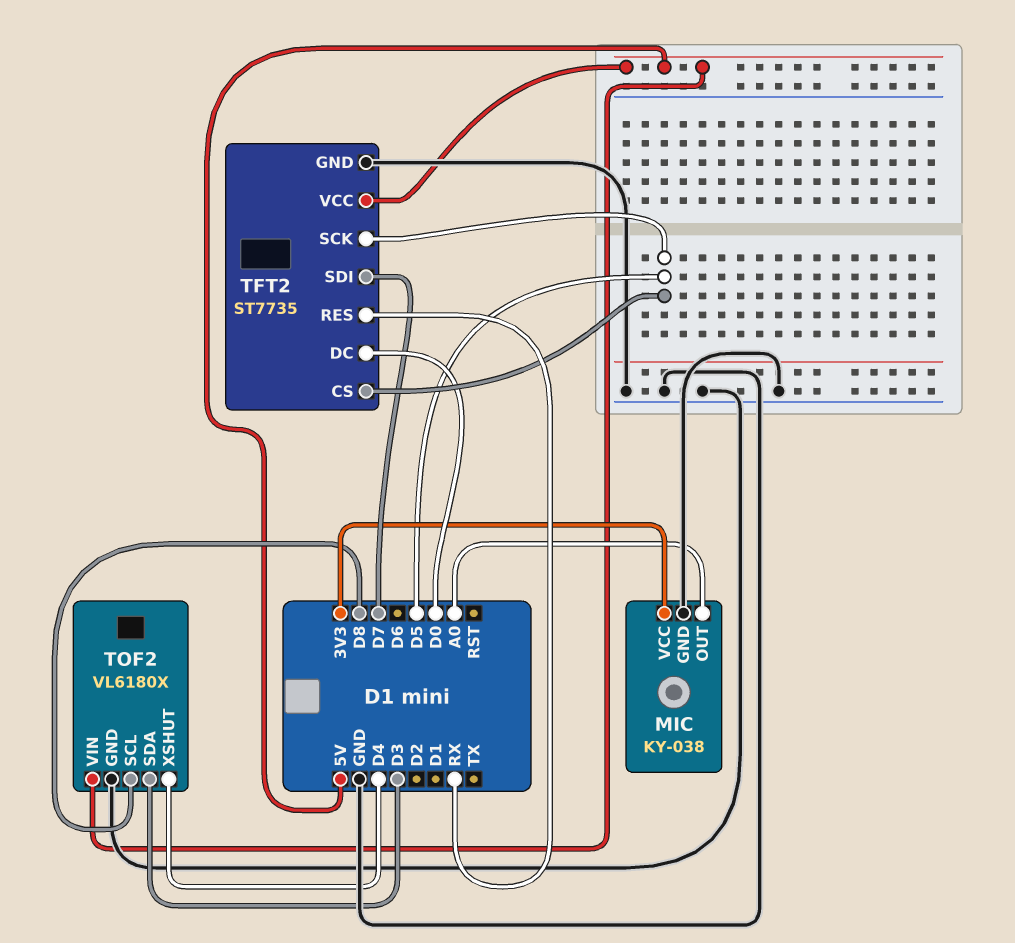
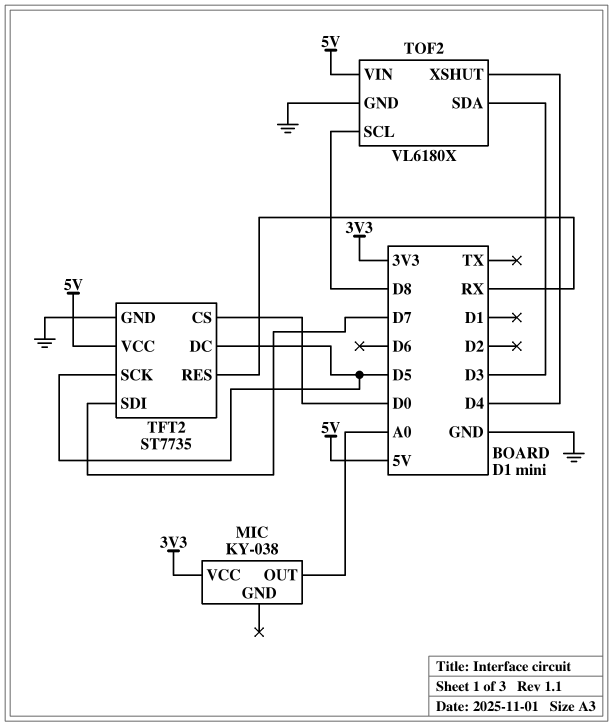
MIC pin GND: GND -> none
TFT2 pin CS: D5 -> D0
TFT2 pin DC: D0 -> D5

